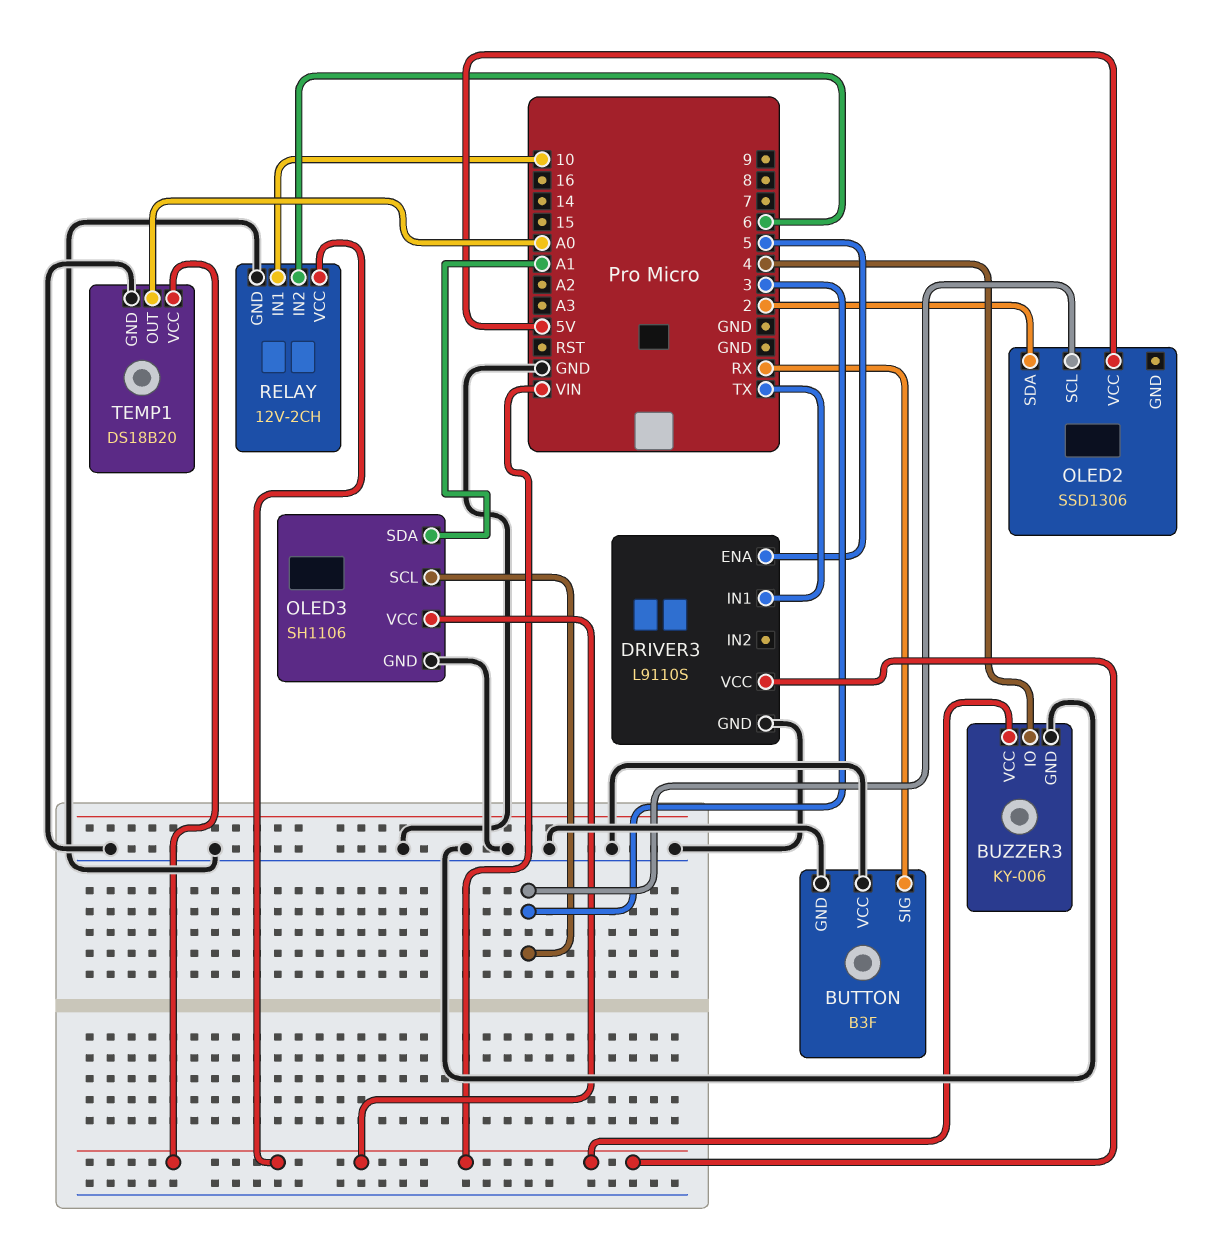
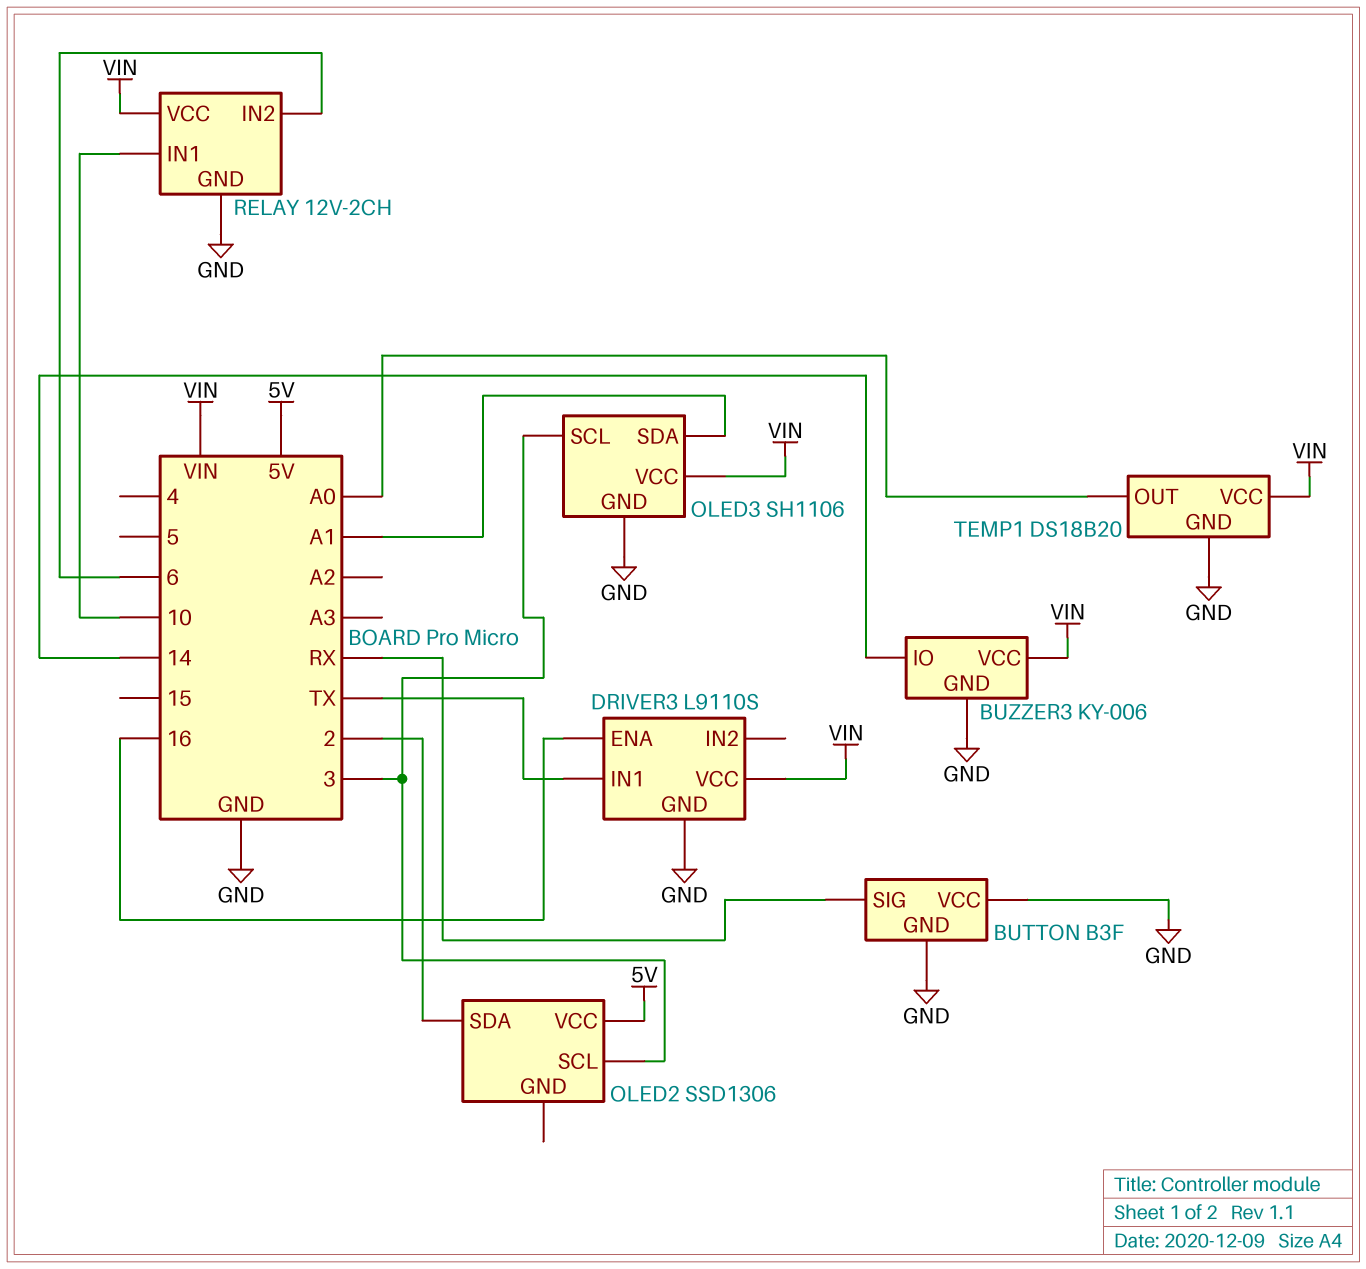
BUZZER3 pin IO: 4 -> 14
DRIVER3 pin ENA: 5 -> 16

